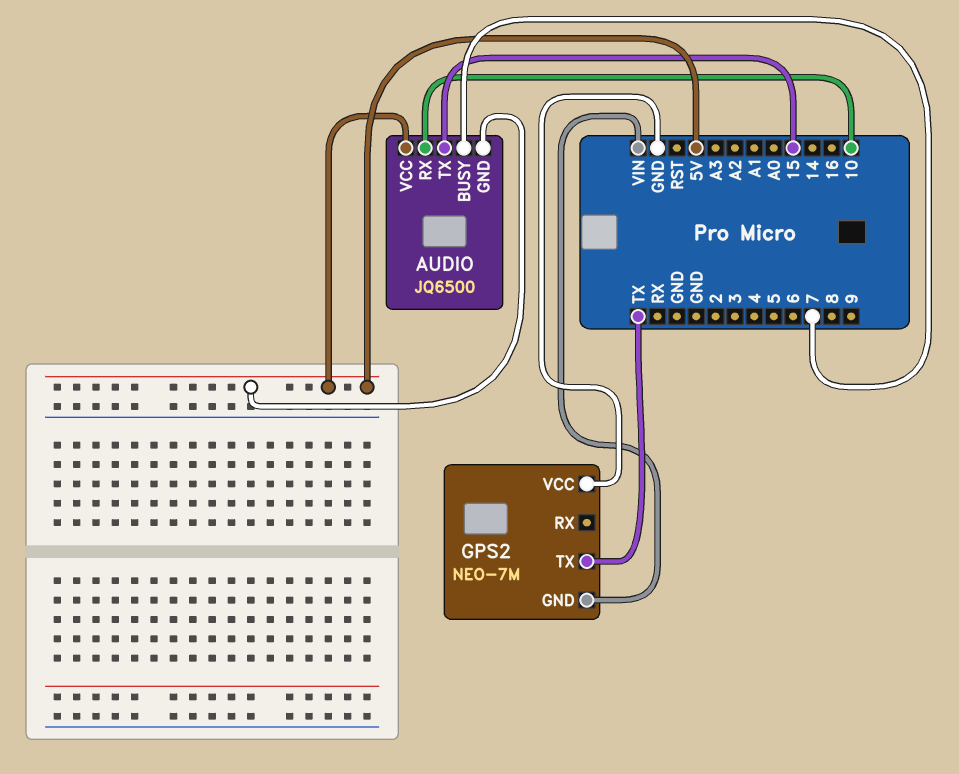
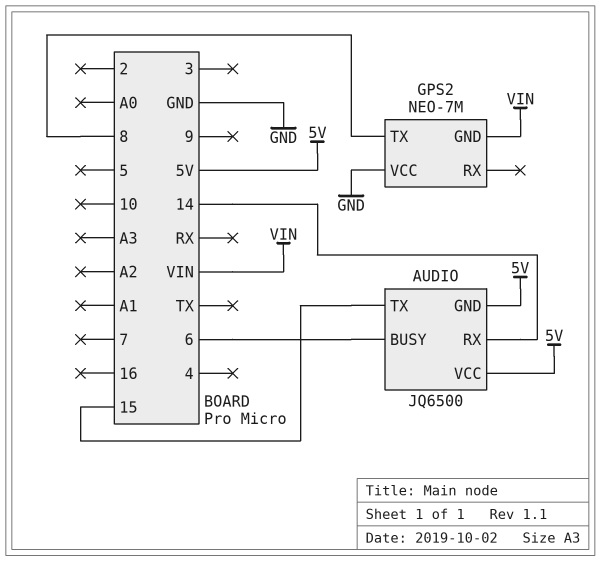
AUDIO pin BUSY: 7 -> 6
AUDIO pin RX: 10 -> 14
GPS2 pin TX: TX -> 8

